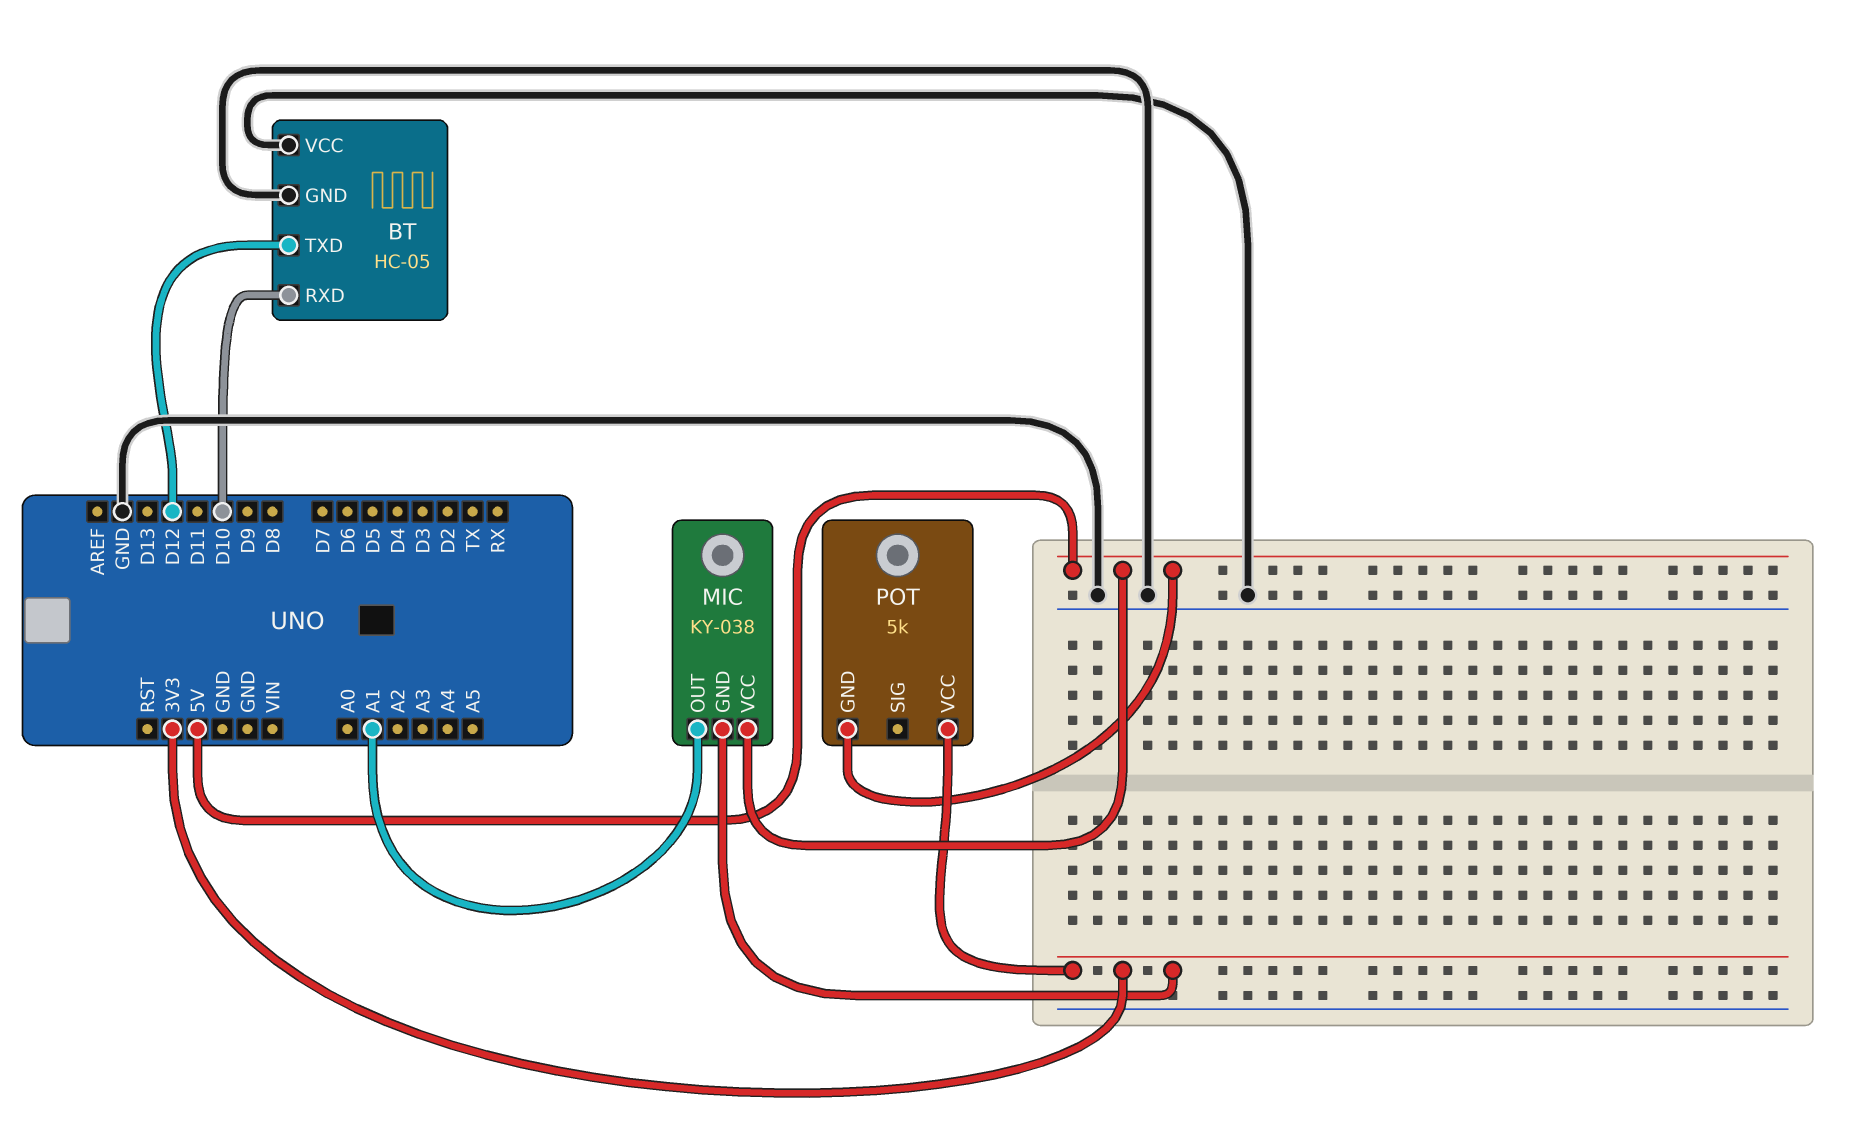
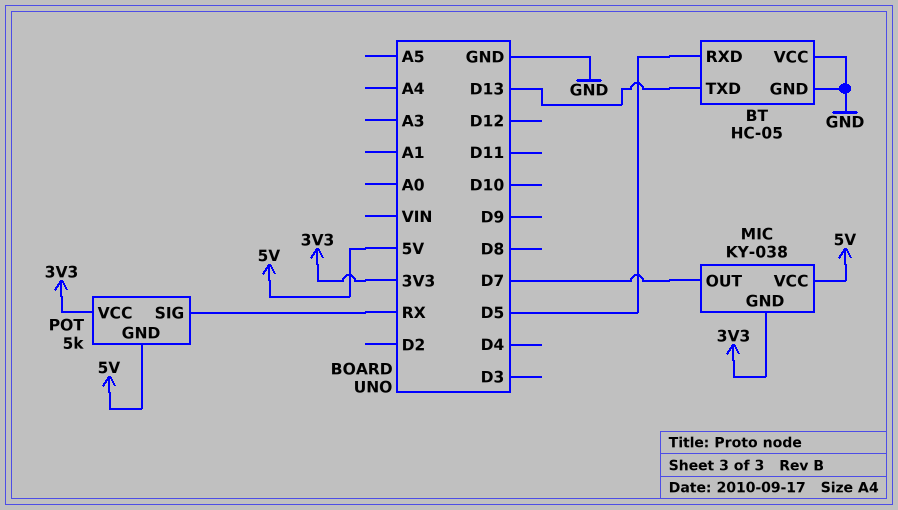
BT pin RXD: D10 -> D5
BT pin TXD: D12 -> D13
MIC pin OUT: A1 -> D7
POT pin SIG: none -> RX

